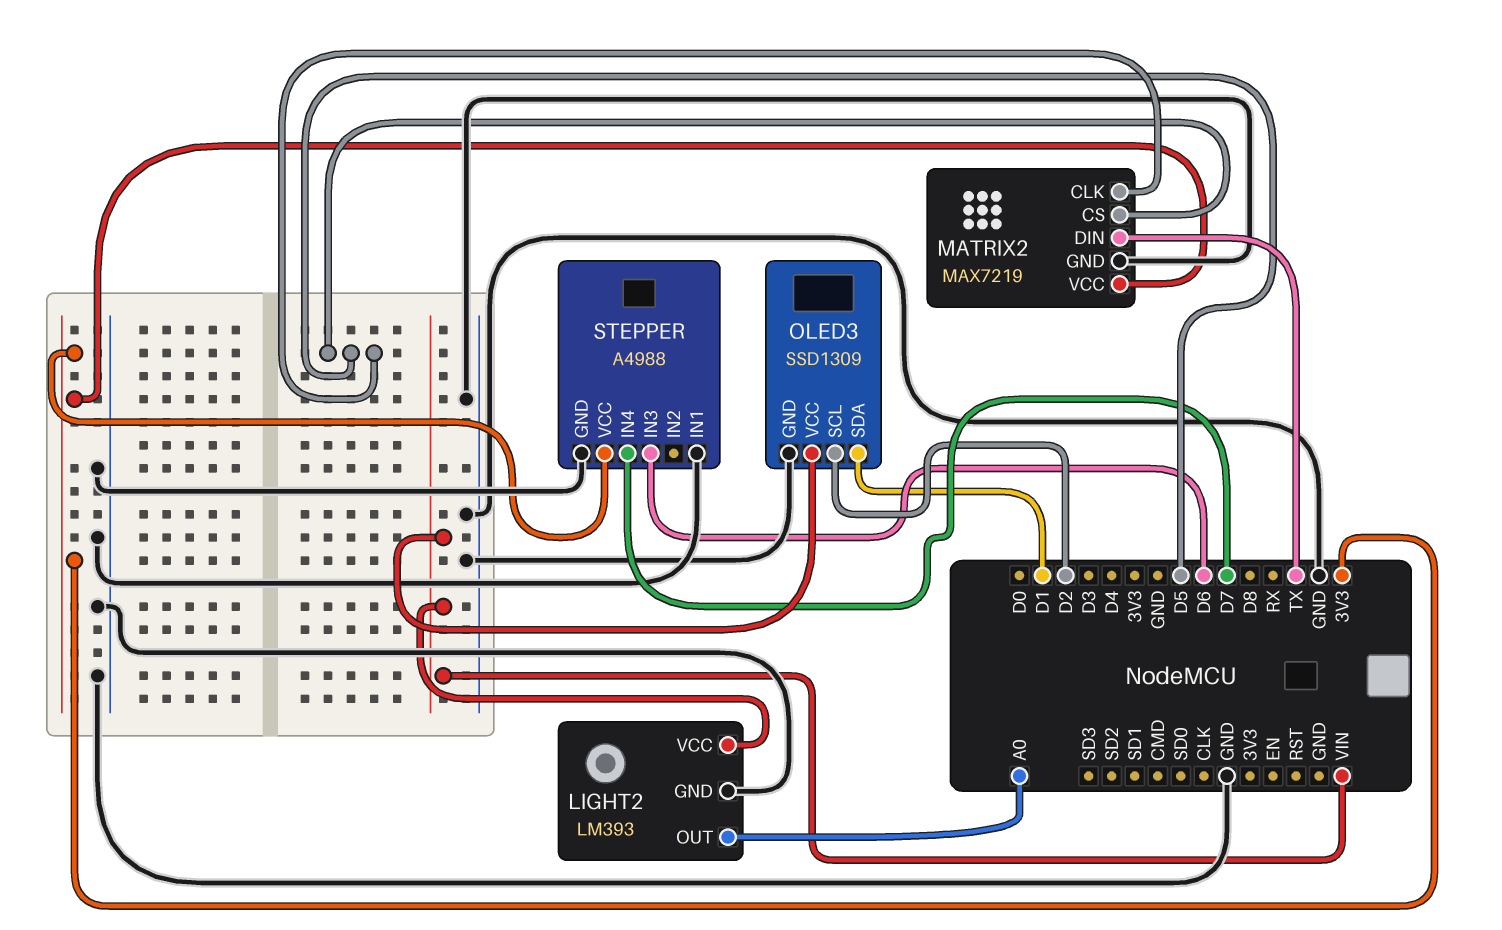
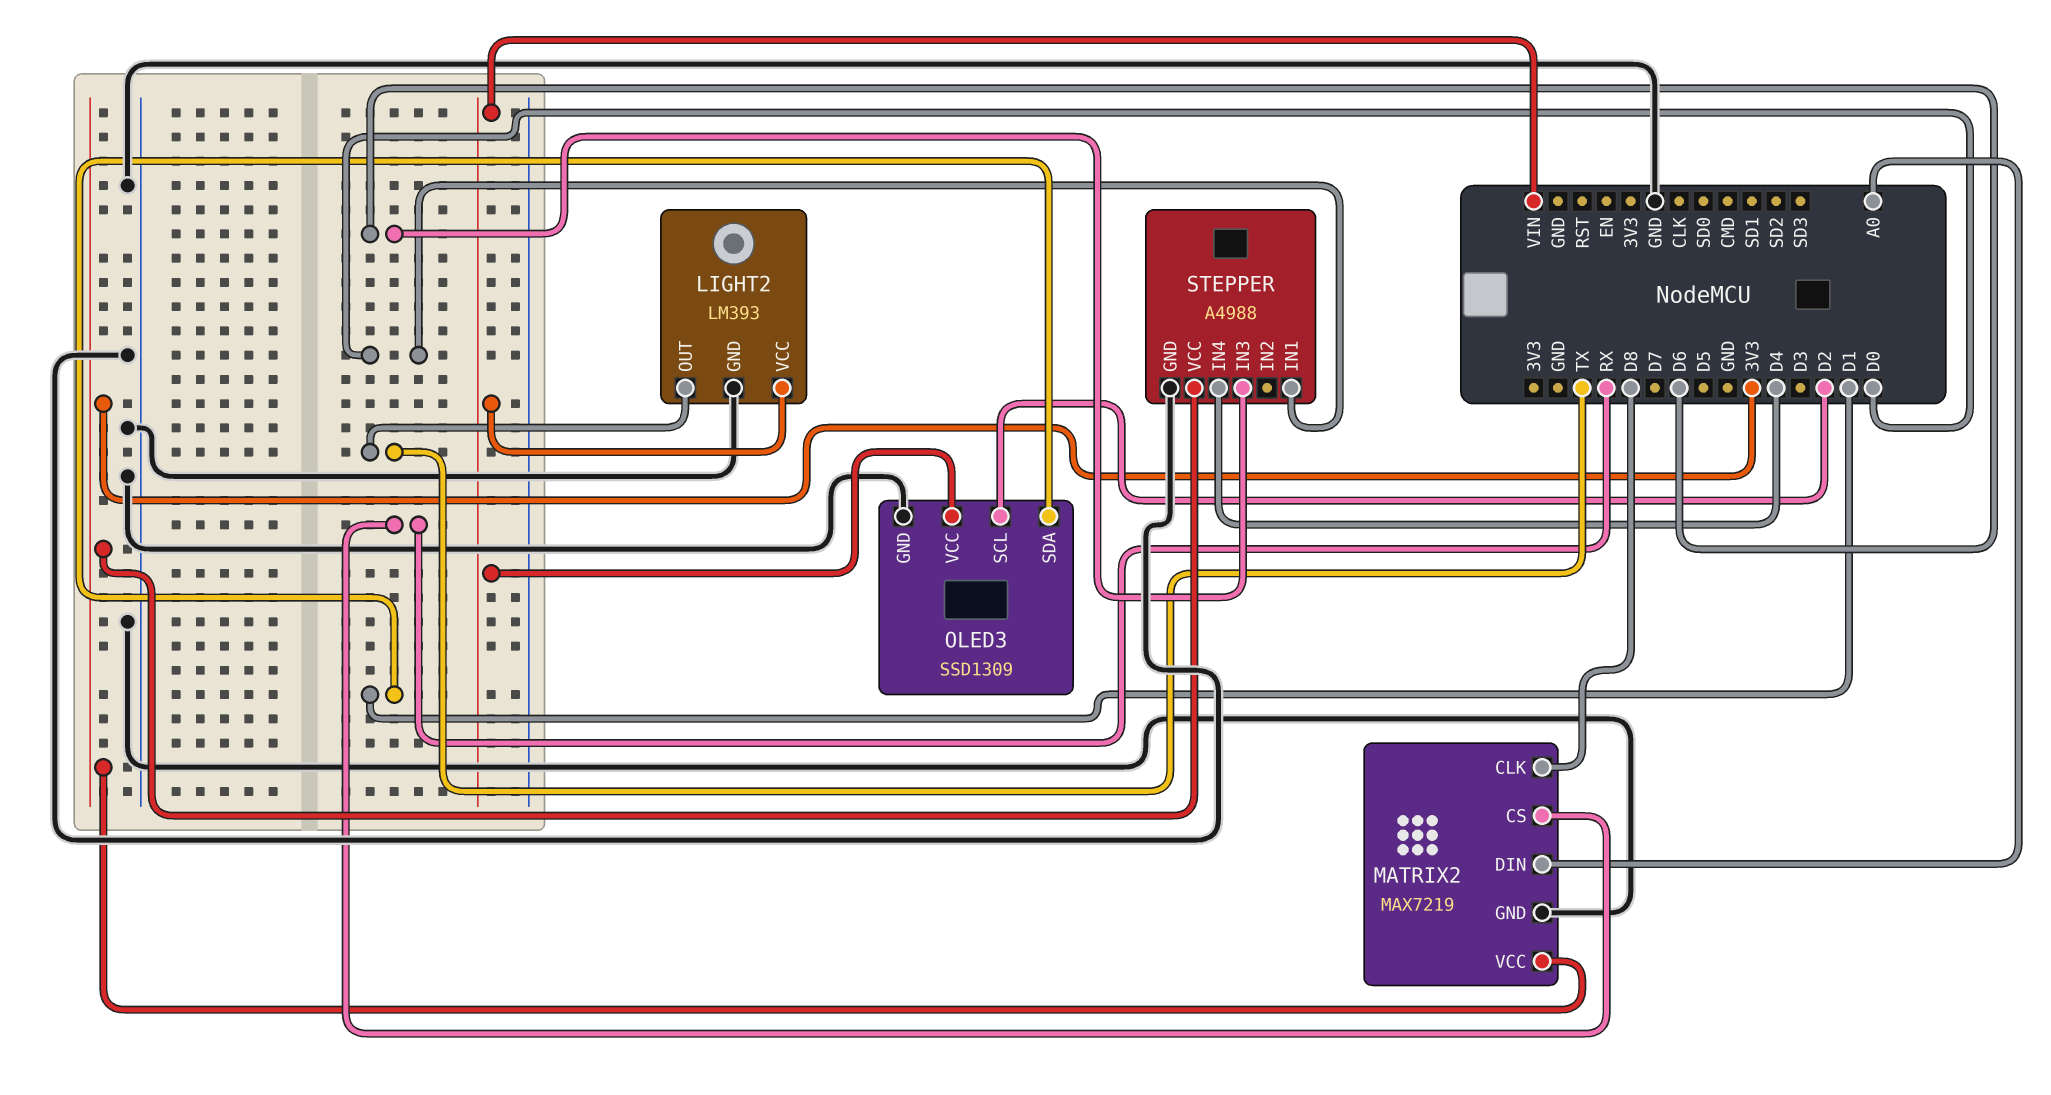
LIGHT2 pin OUT: A0 -> TX
MATRIX2 pin CLK: D5 -> D8
MATRIX2 pin CS: D5 -> RX
MATRIX2 pin DIN: TX -> A0
STEPPER pin IN1: GND -> D0
STEPPER pin IN4: D7 -> D4

